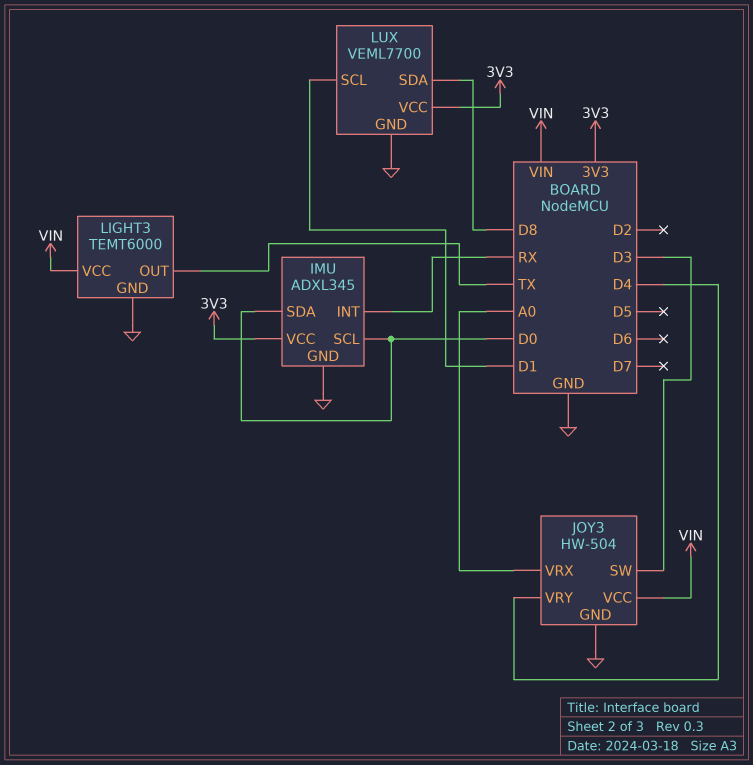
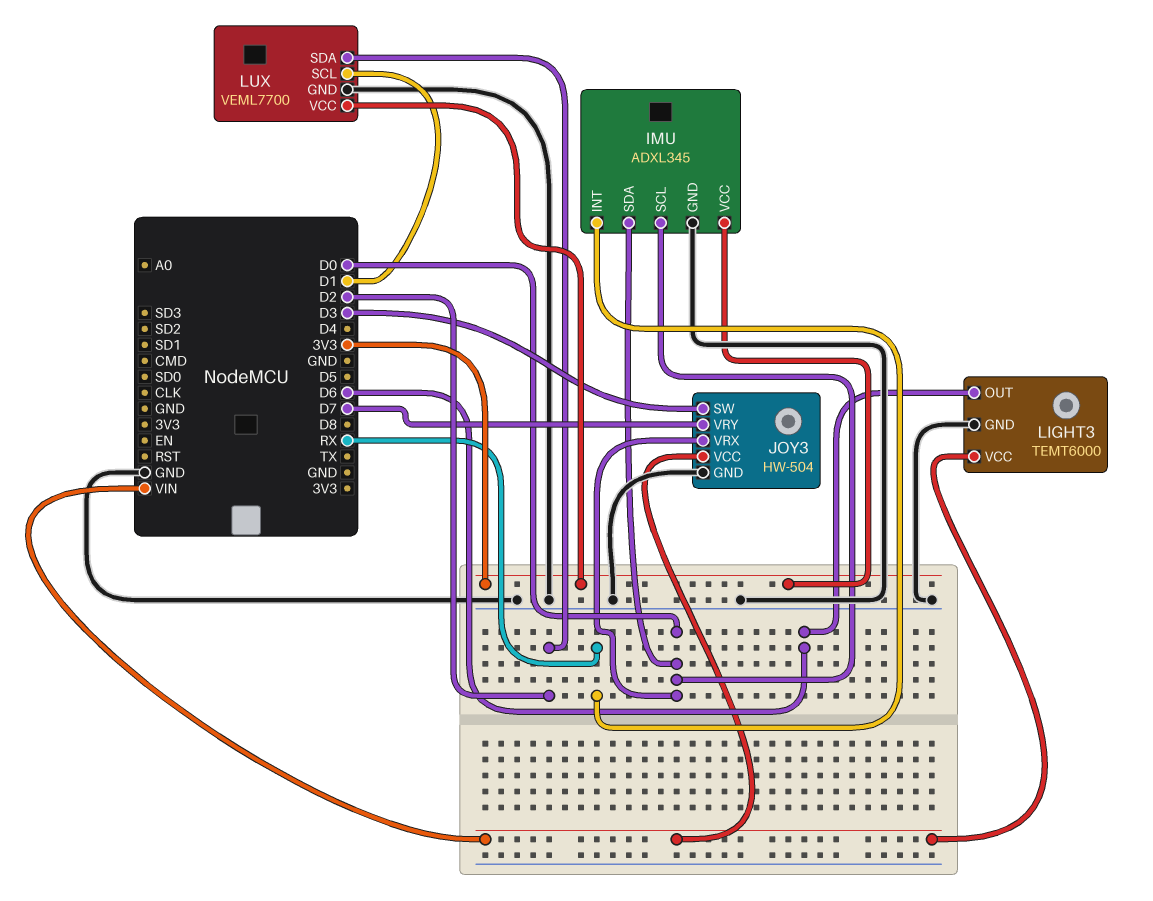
JOY3 pin VRX: A0 -> D0
JOY3 pin VRY: D4 -> D7
LIGHT3 pin OUT: TX -> D6
LUX pin SDA: D8 -> D2

